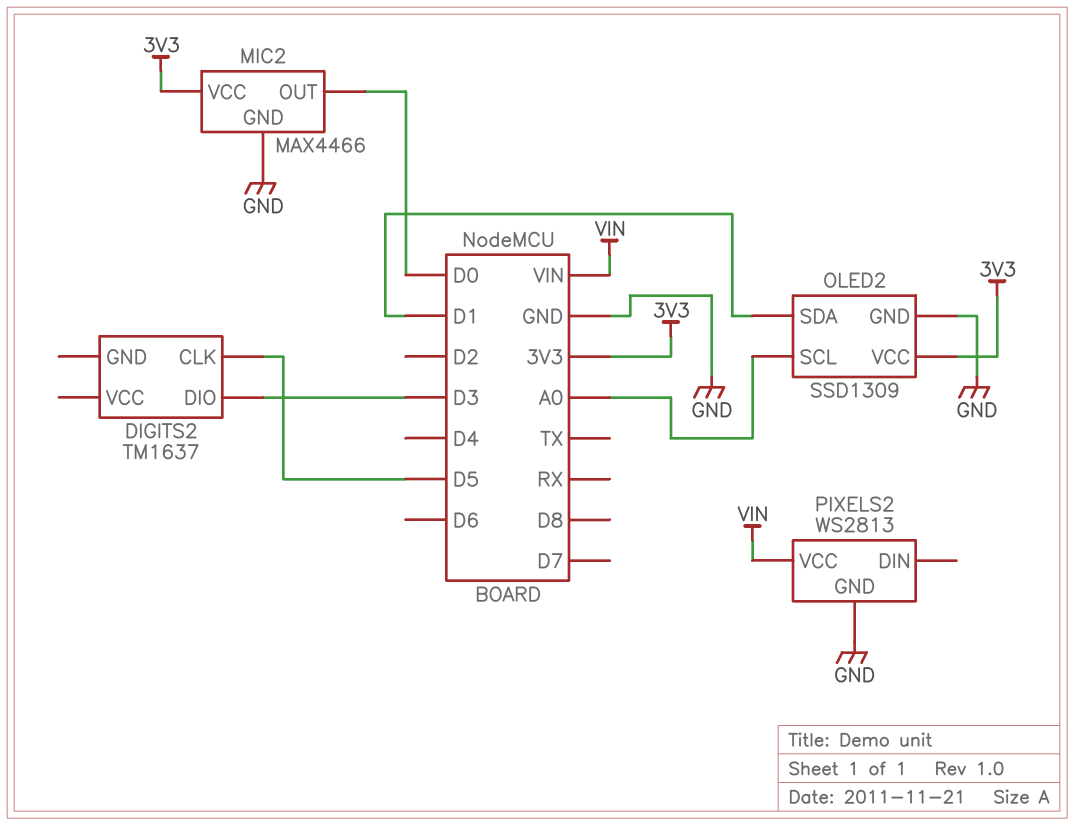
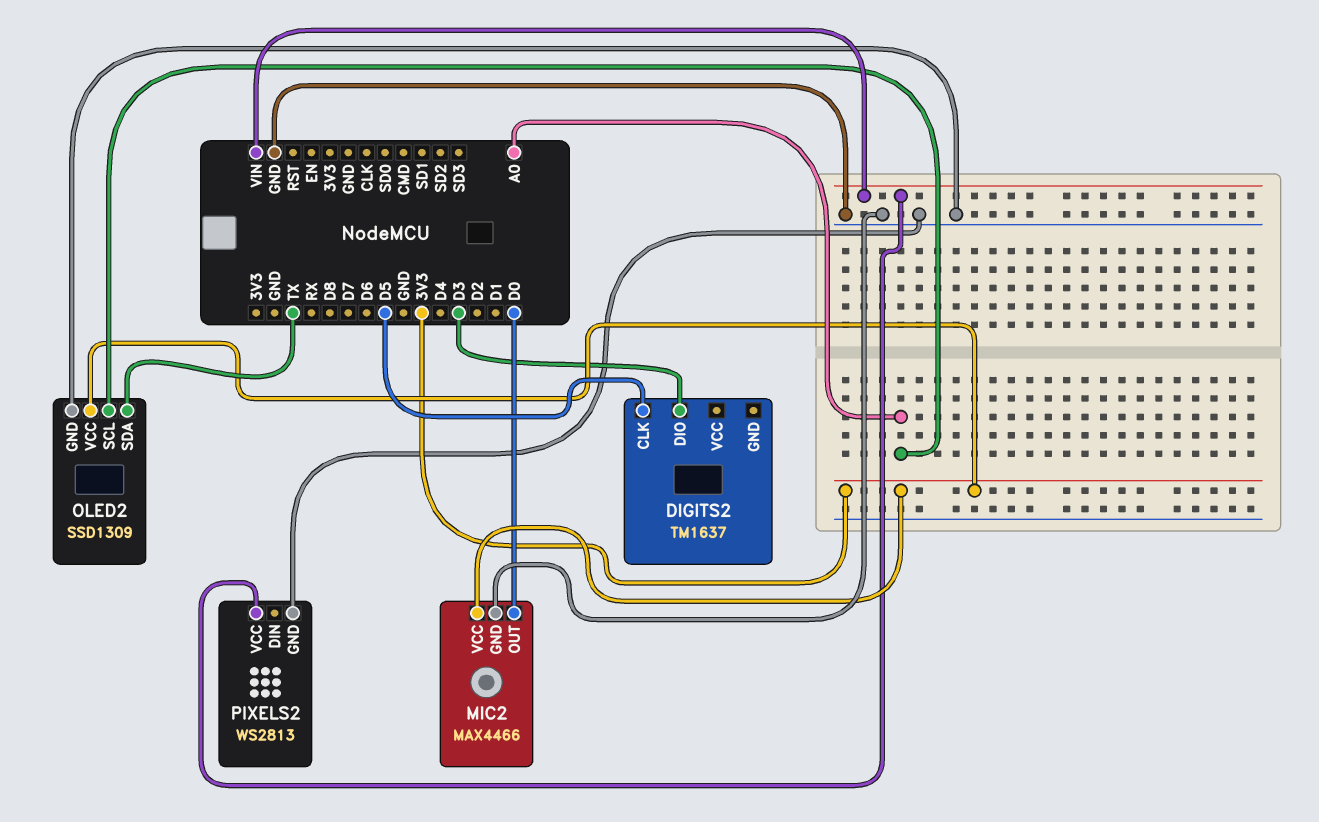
OLED2 pin SDA: D1 -> TX

